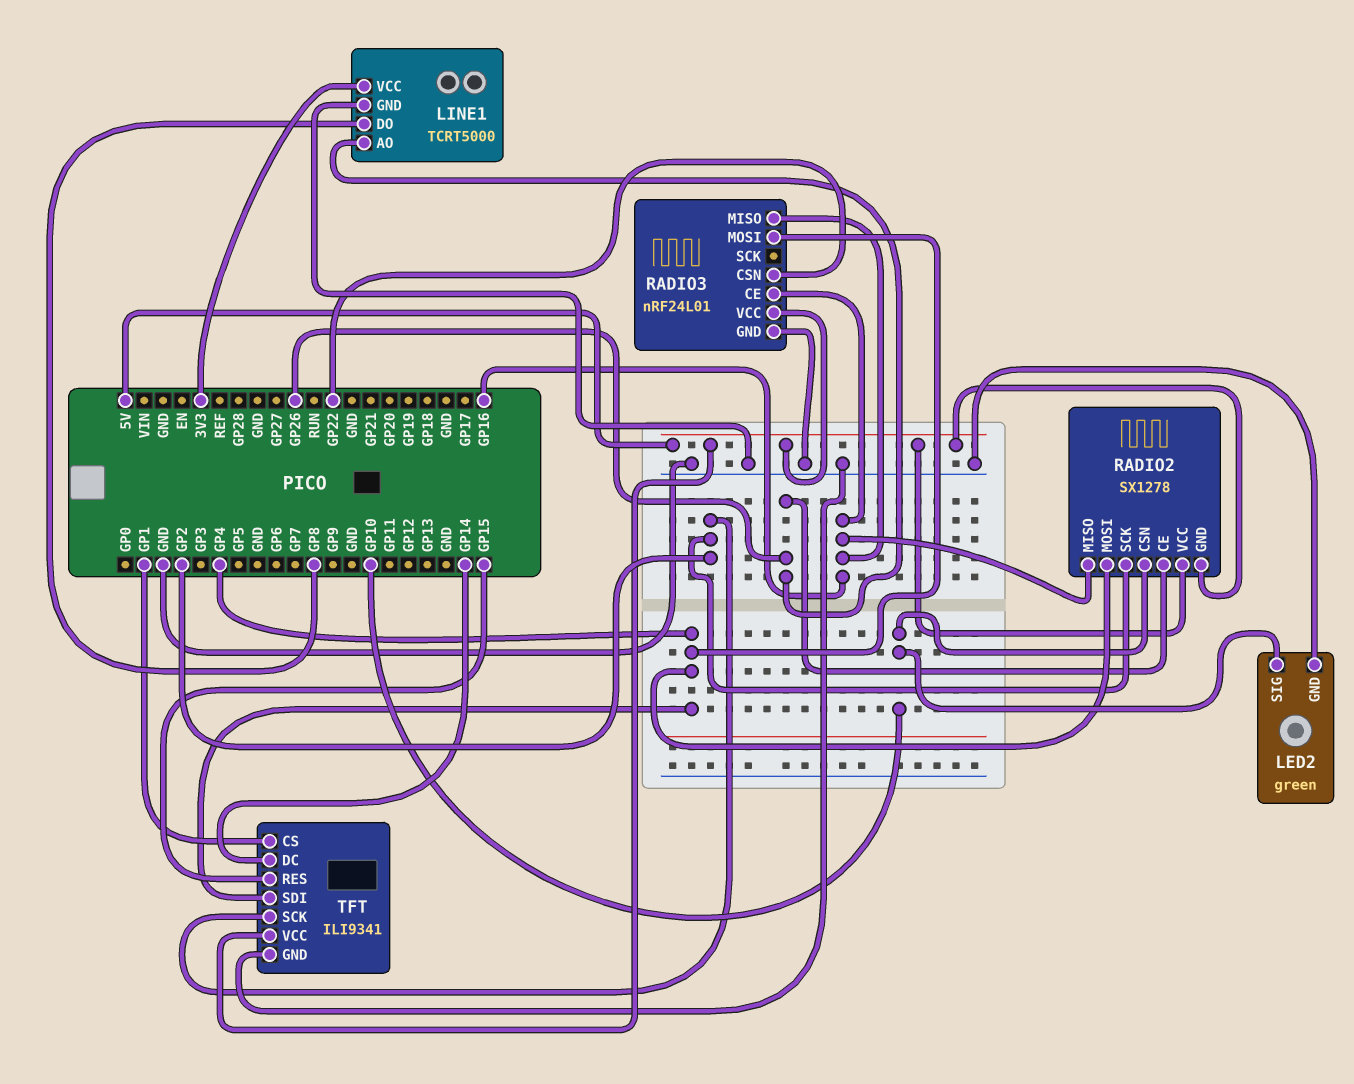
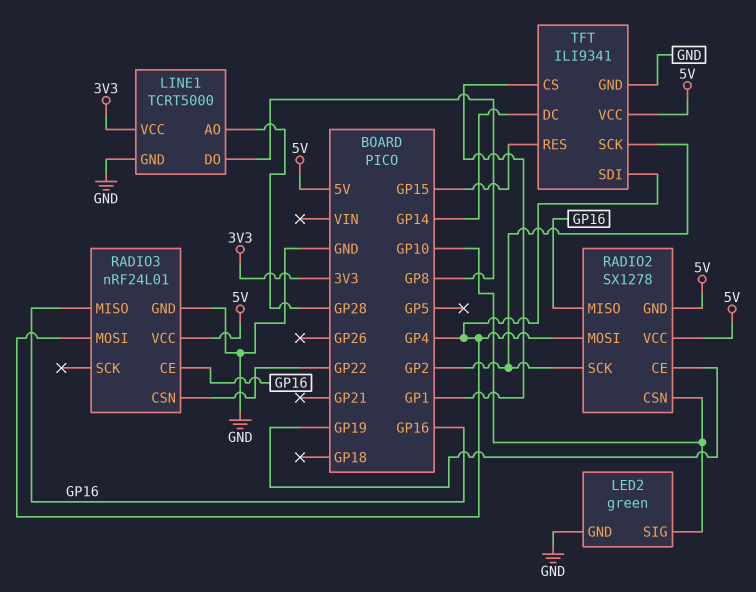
LINE1 pin AO: GP26 -> GP28
RADIO2 pin CE: GP26 -> GP19

